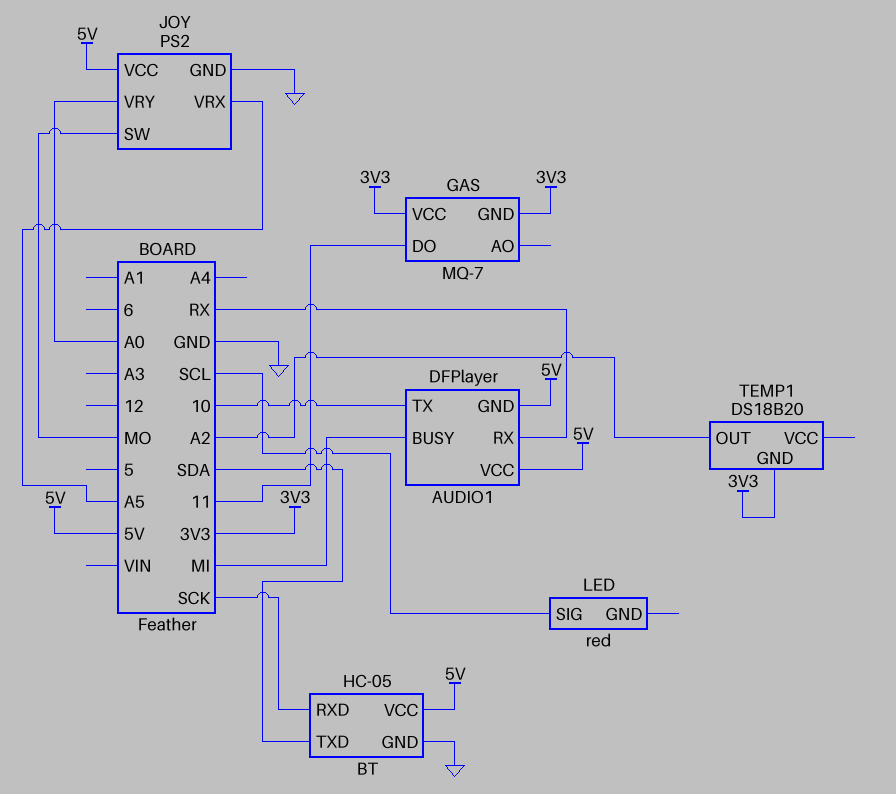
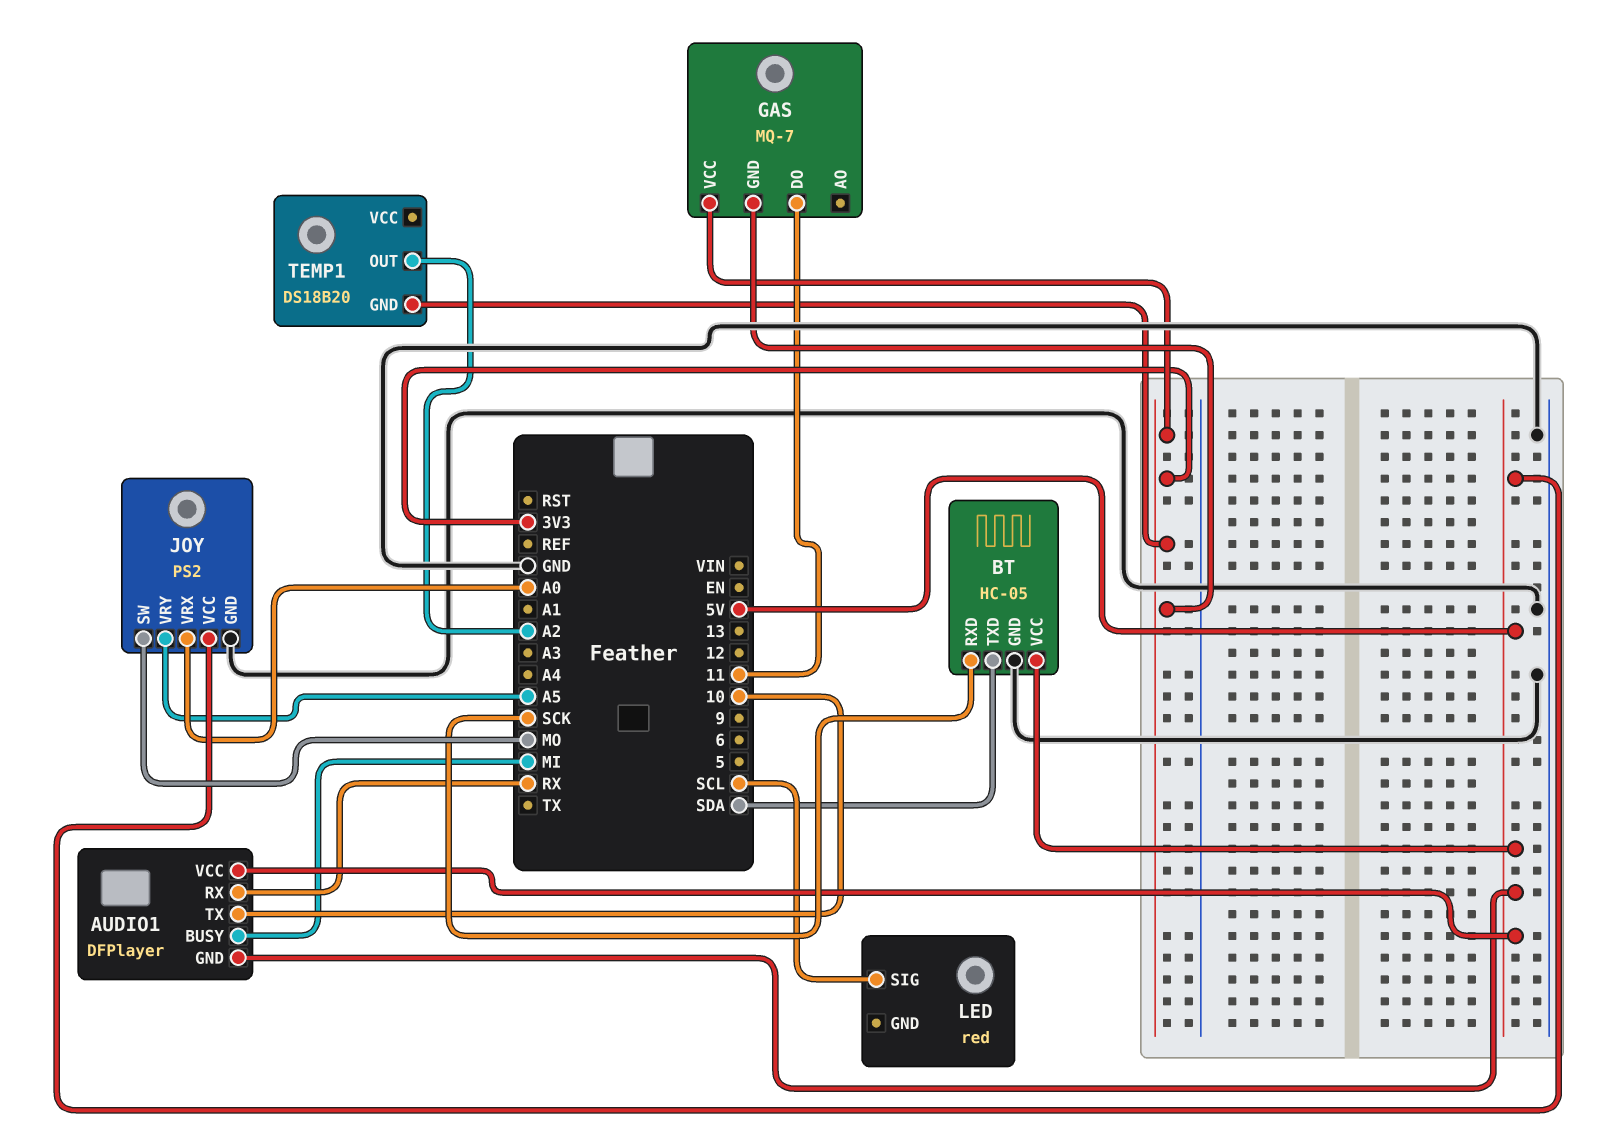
JOY pin VRX: A5 -> A0
JOY pin VRY: A0 -> A5

